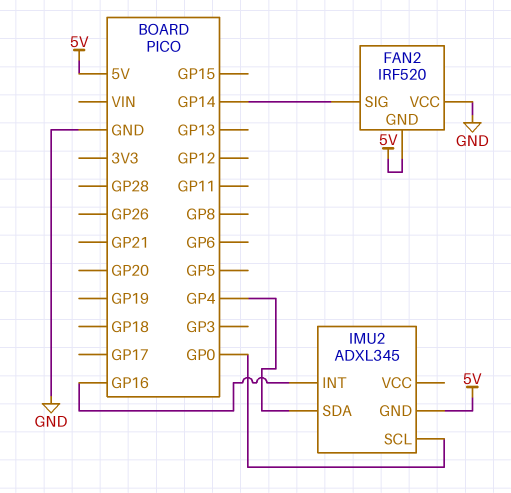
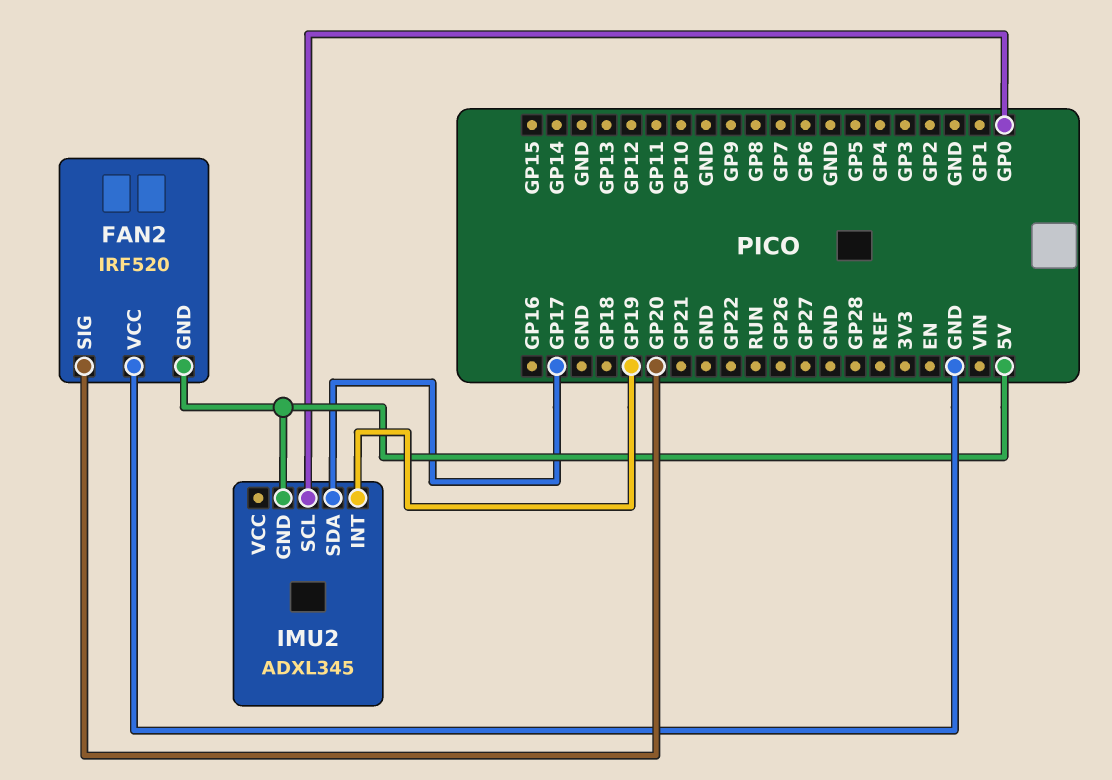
FAN2 pin SIG: GP14 -> GP20
IMU2 pin INT: GP16 -> GP19
IMU2 pin SDA: GP4 -> GP17

